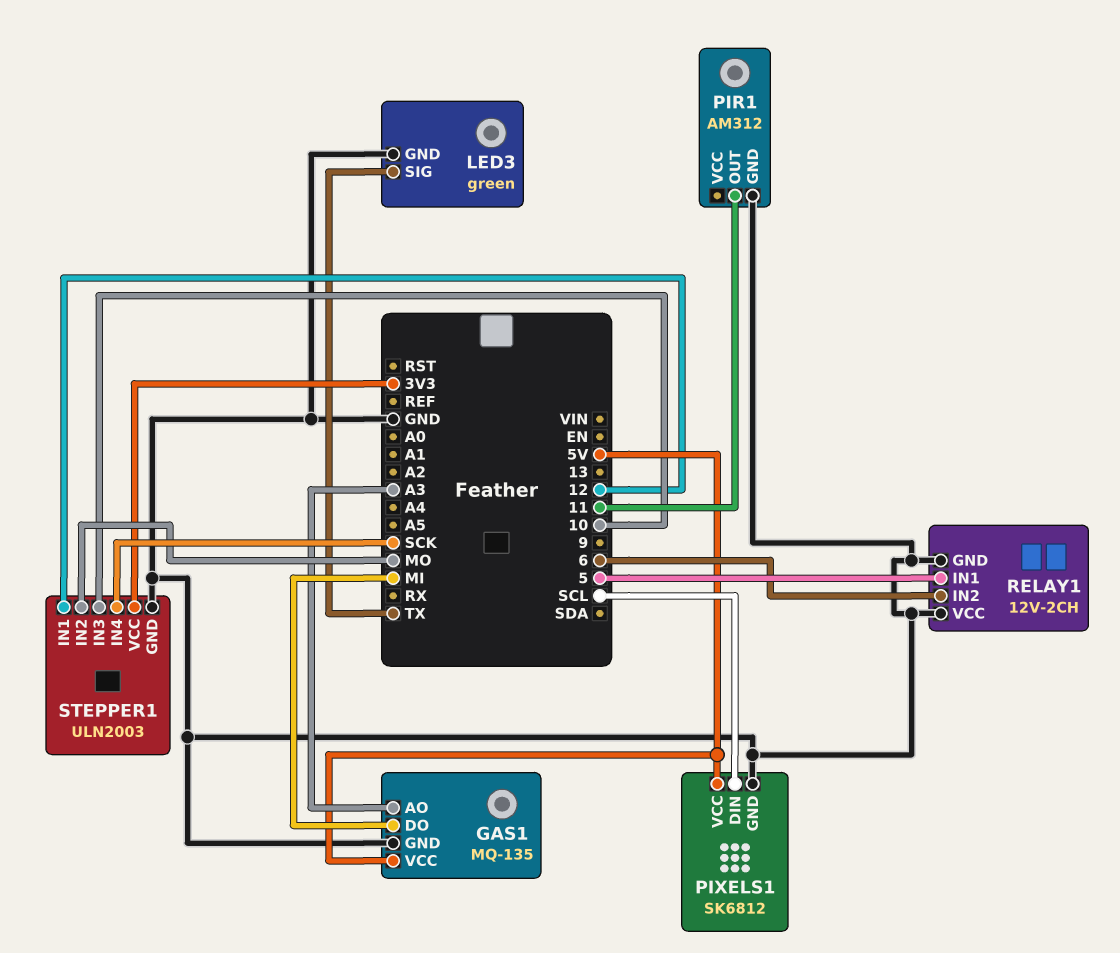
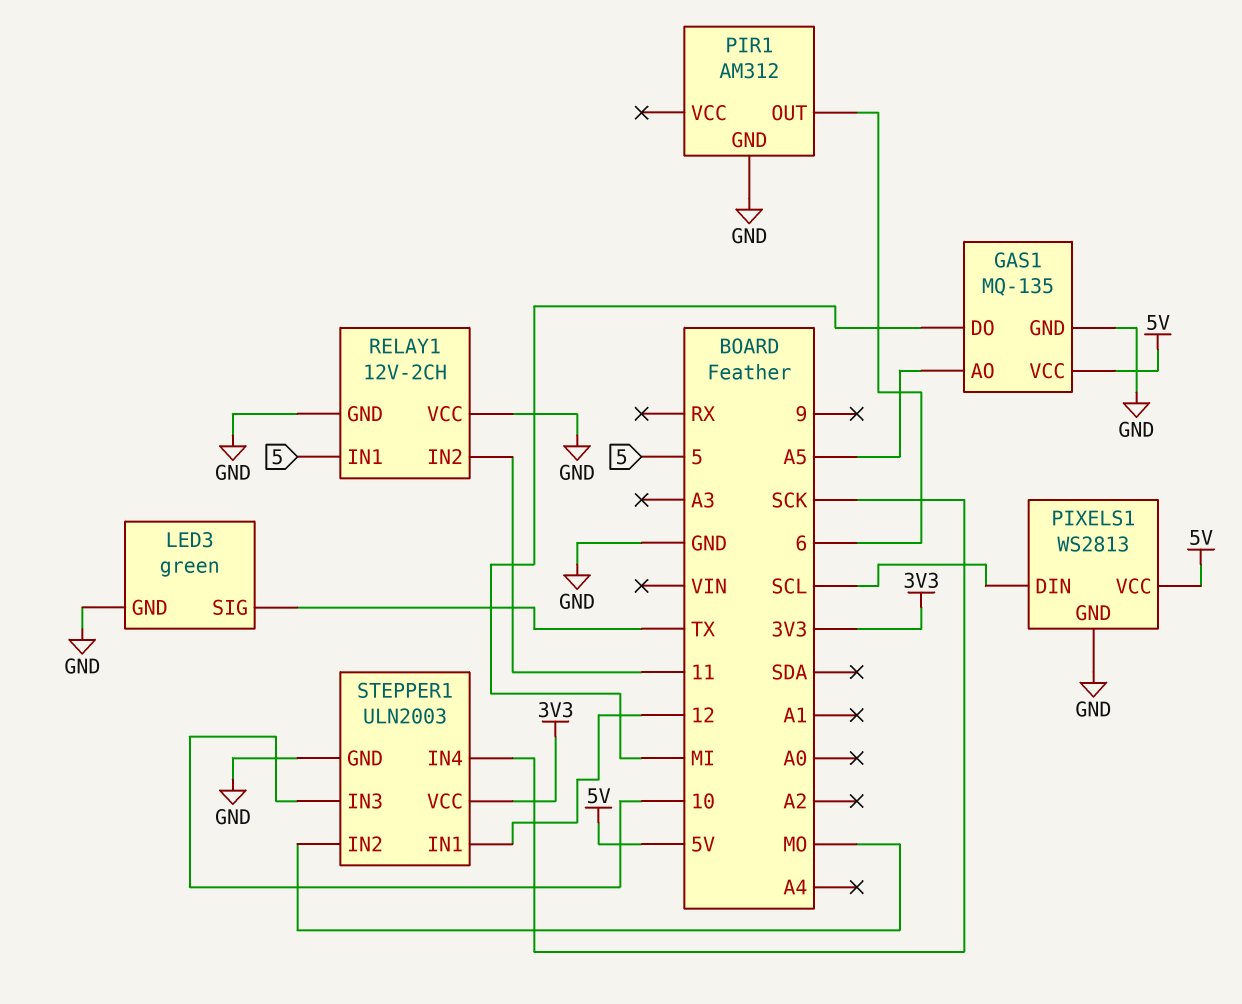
GAS1 pin AO: A3 -> A5
PIR1 pin OUT: 11 -> 6
PIXELS1: SK6812 -> WS2813
RELAY1 pin IN2: 6 -> 11

